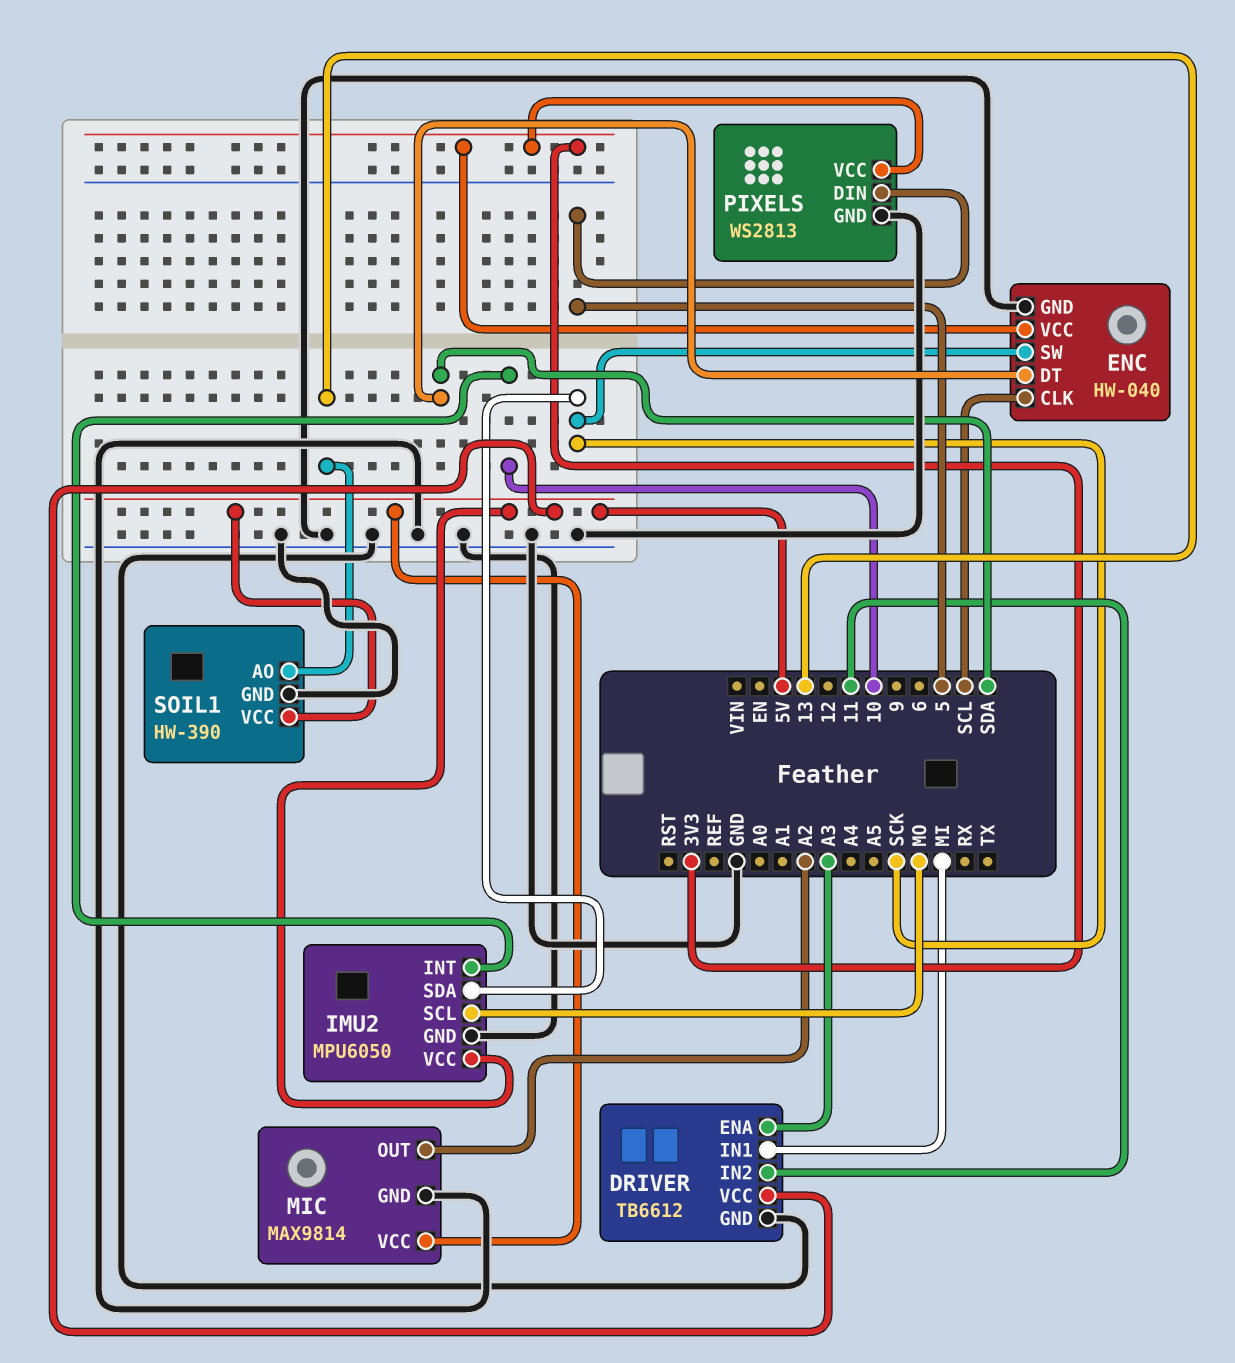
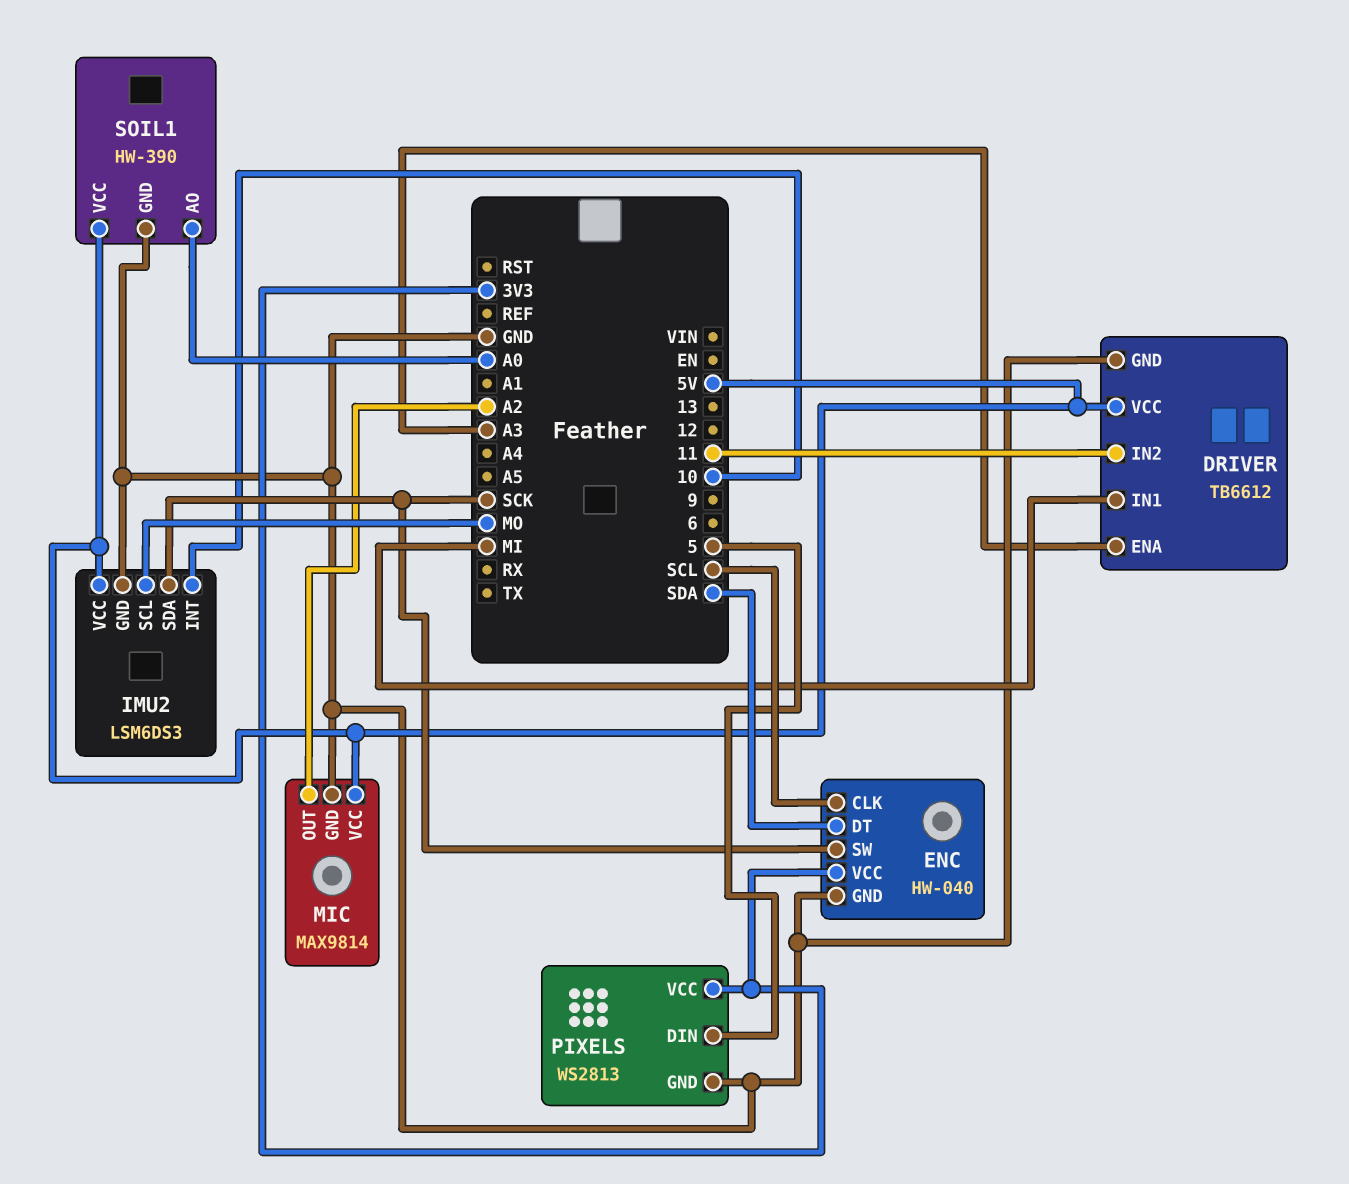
IMU2: MPU6050 -> LSM6DS3
SOIL1 pin AO: 13 -> A0

